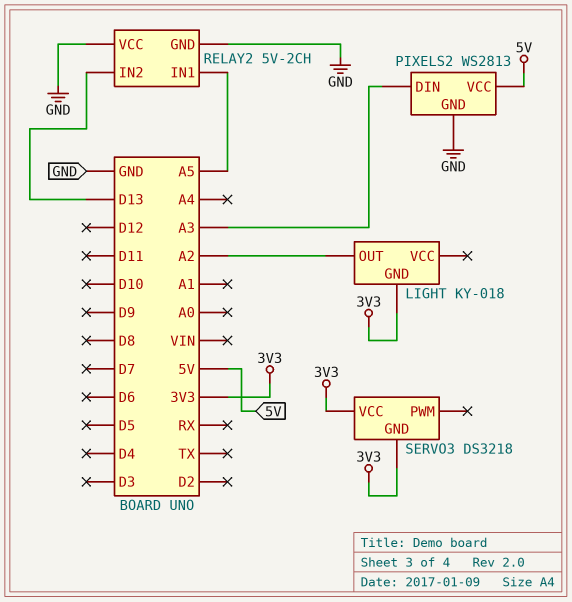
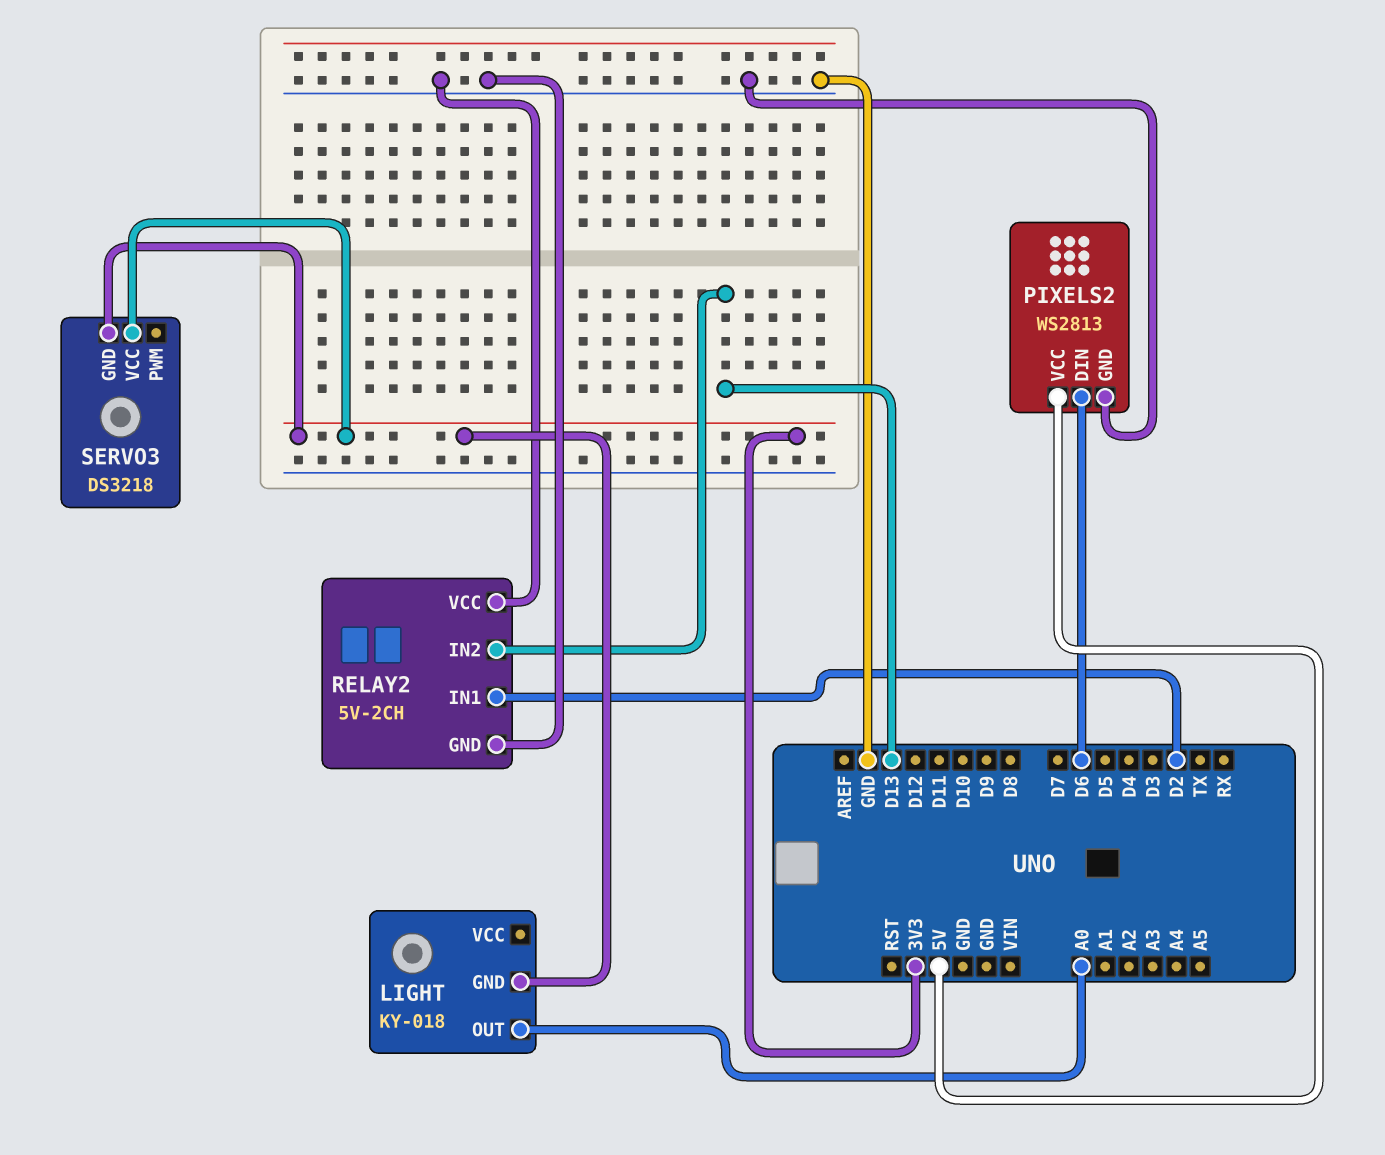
LIGHT pin OUT: A2 -> A0
PIXELS2 pin DIN: A3 -> D6
RELAY2 pin IN1: A5 -> D2

